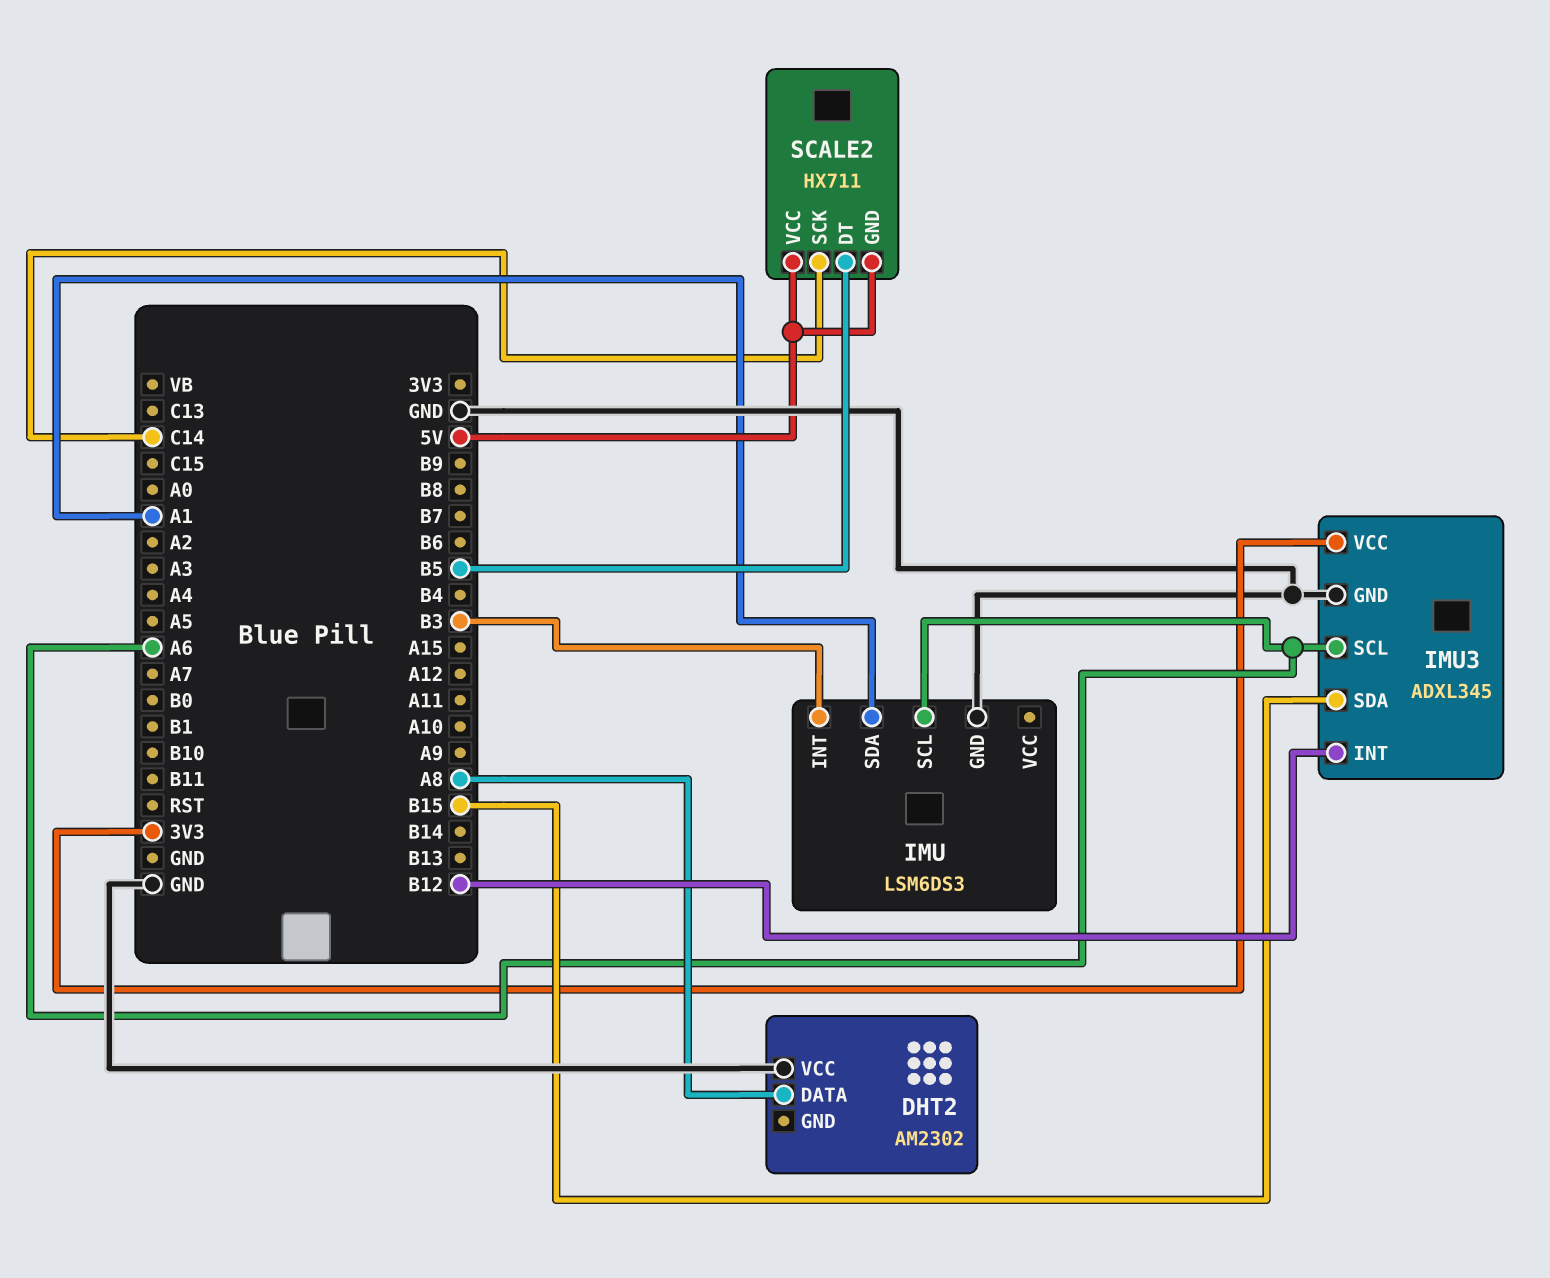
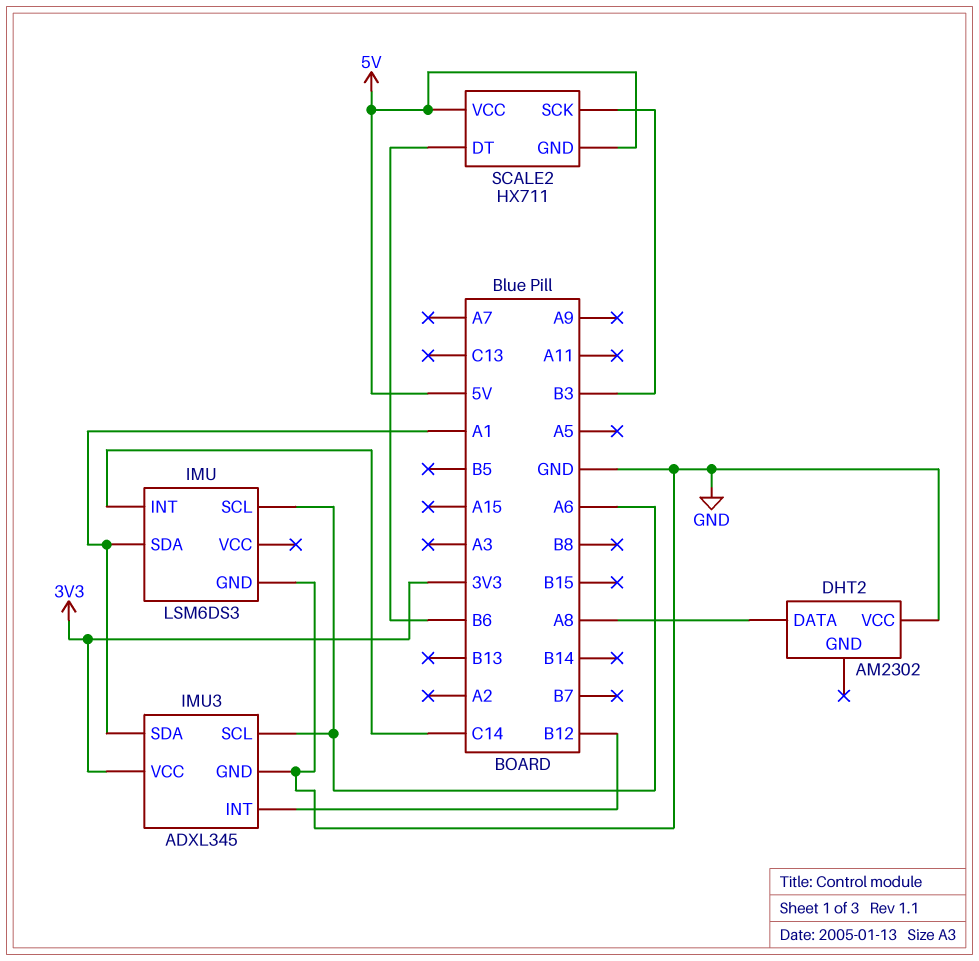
IMU pin INT: B3 -> C14
IMU3 pin SDA: B15 -> A1
SCALE2 pin DT: B5 -> B6
SCALE2 pin SCK: C14 -> B3

